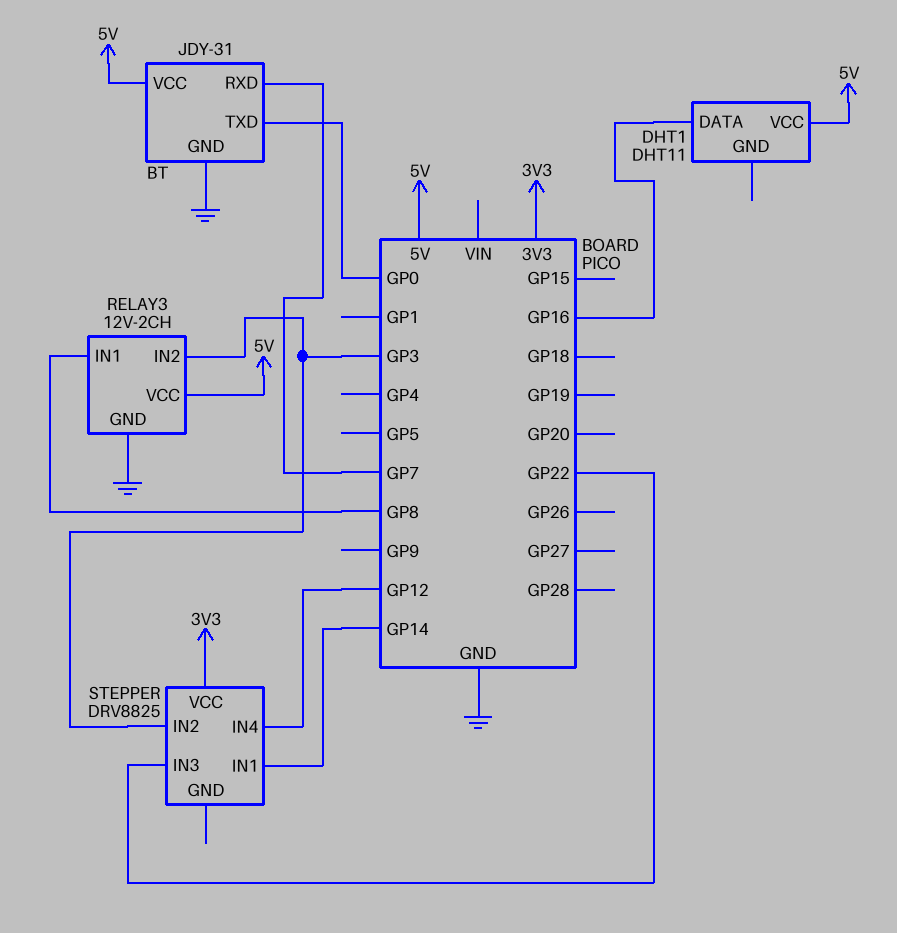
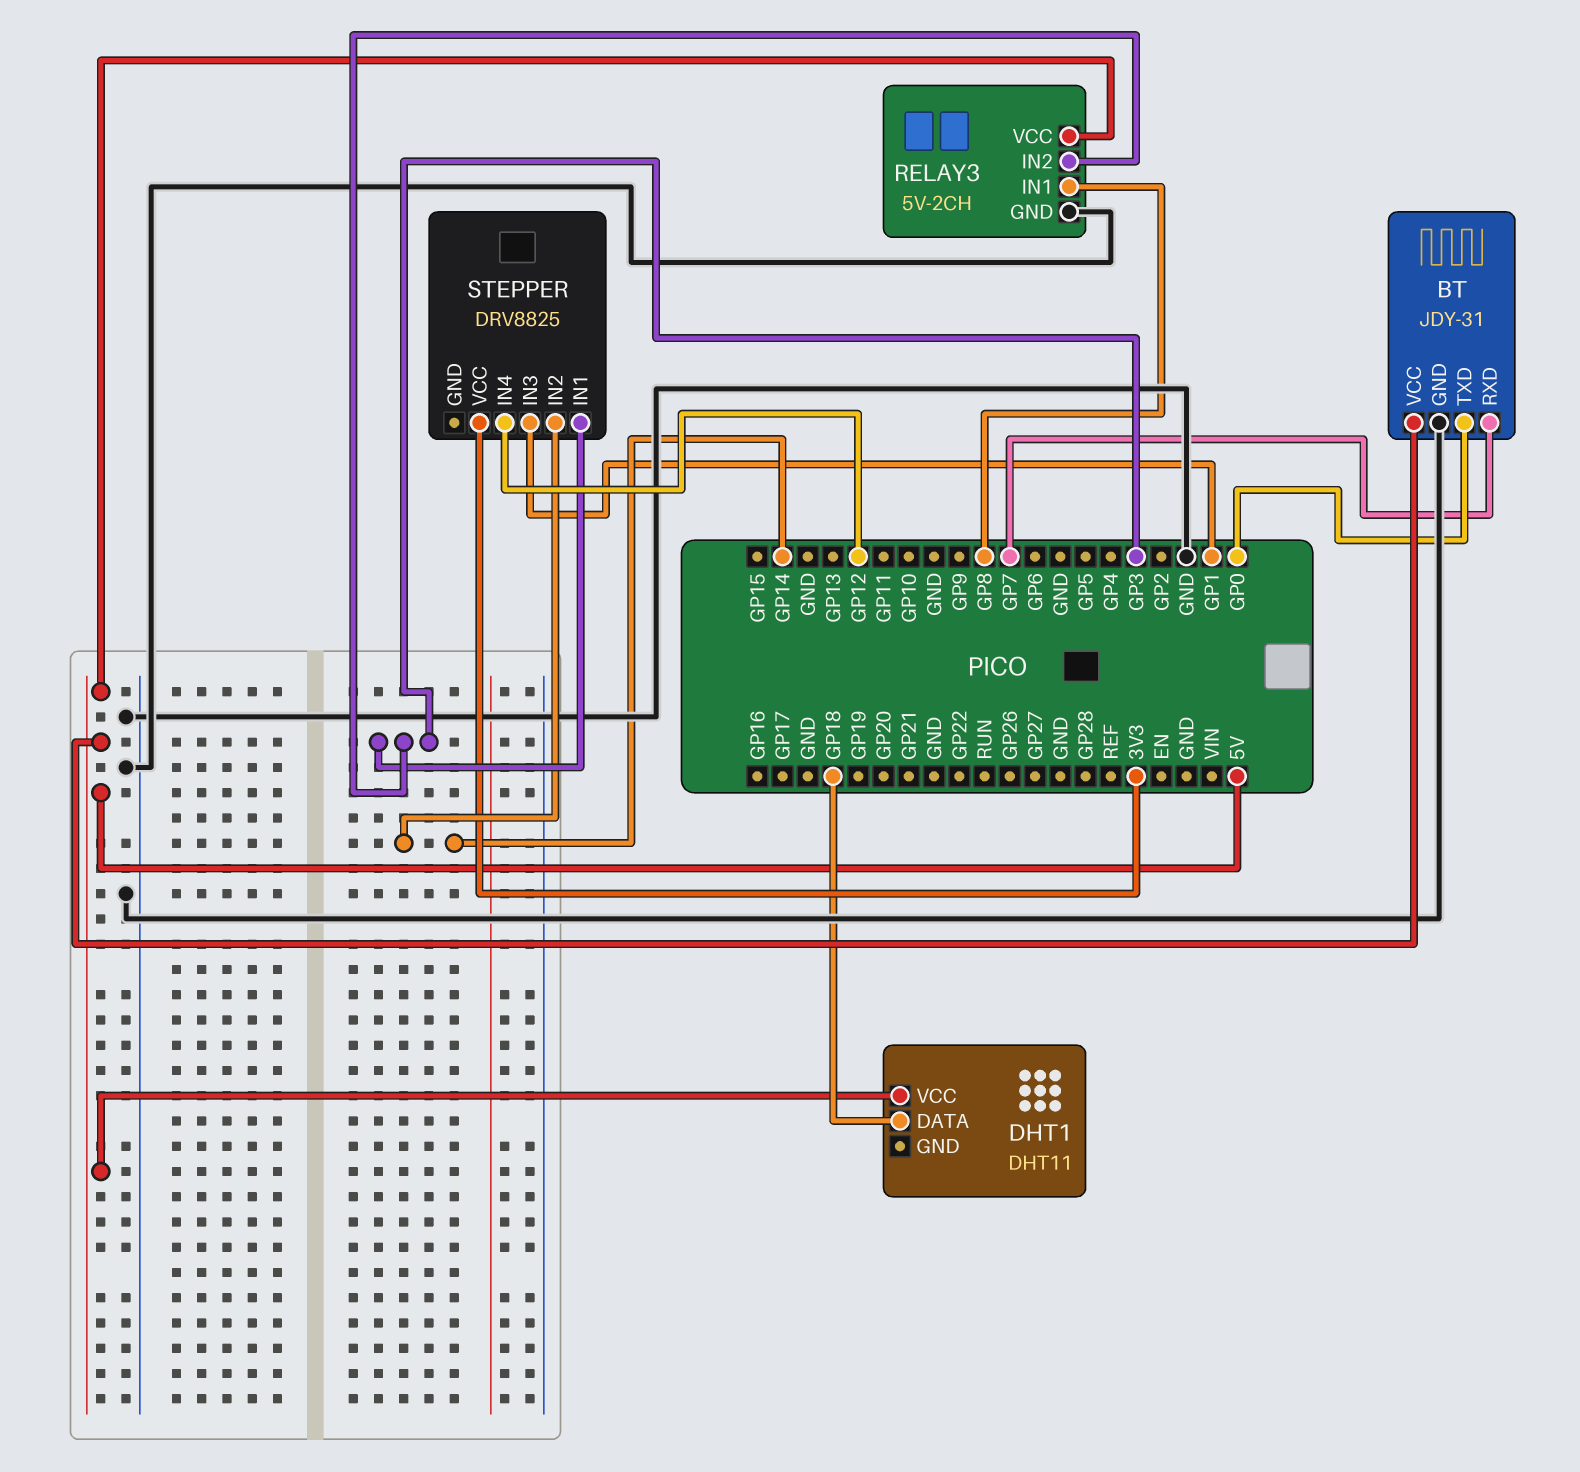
DHT1 pin DATA: GP16 -> GP18
RELAY3: 12V-2CH -> 5V-2CH
STEPPER pin IN1: GP14 -> GP3
STEPPER pin IN2: GP3 -> GP14
STEPPER pin IN3: GP22 -> GP1

